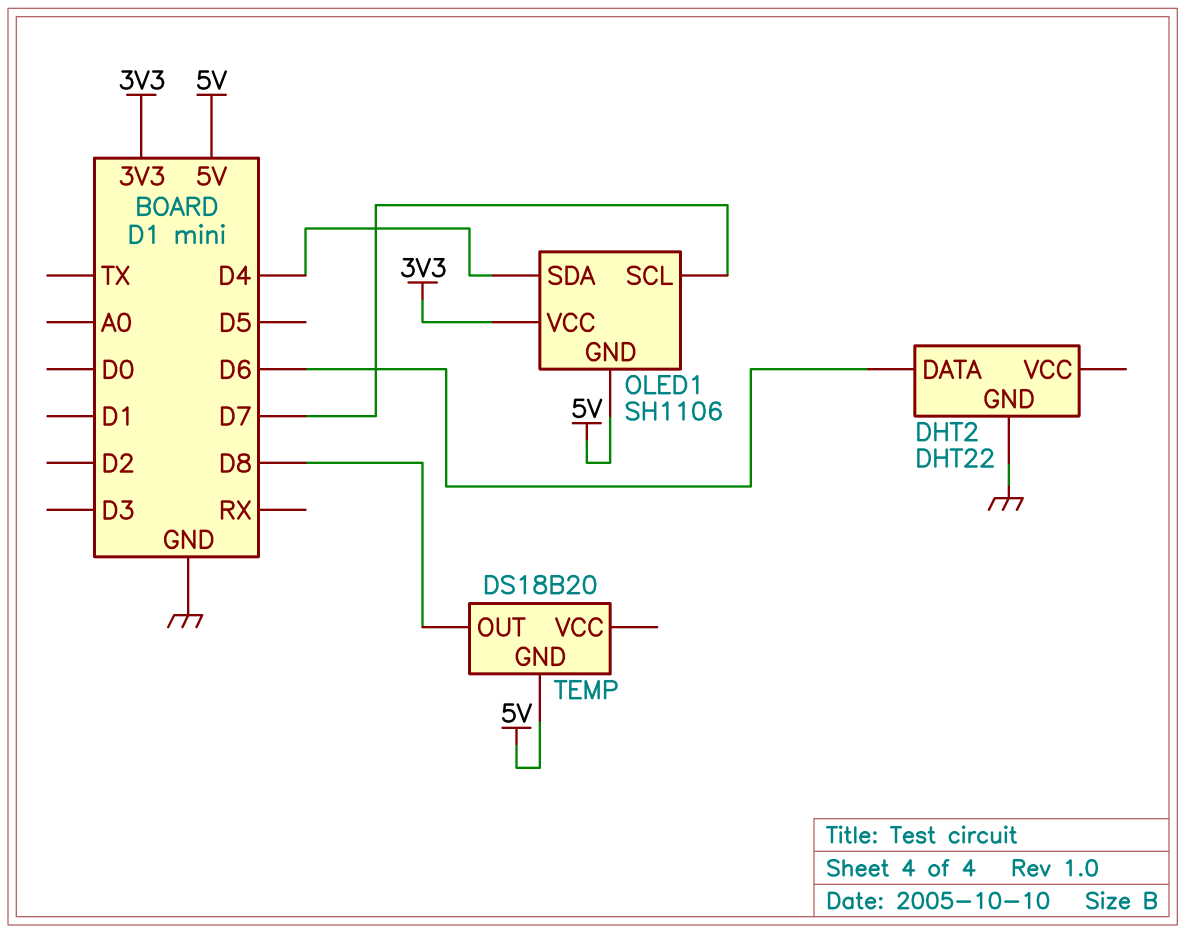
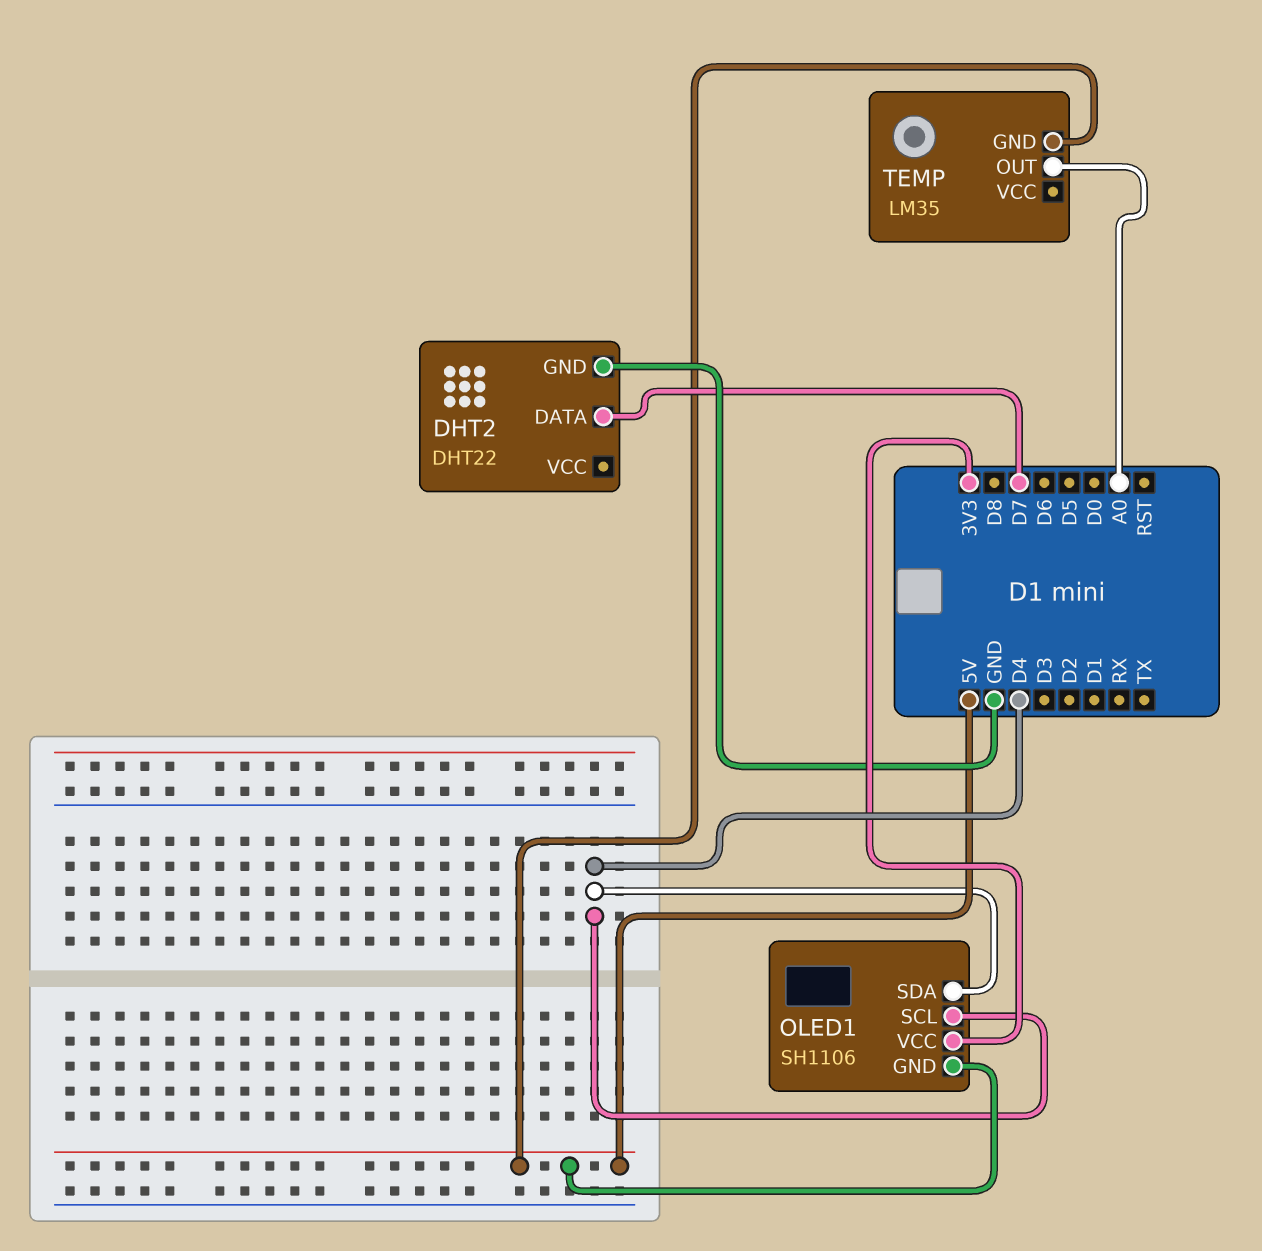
DHT2 pin DATA: D6 -> D7
OLED1 pin SCL: D7 -> D4
TEMP: DS18B20 -> LM35
TEMP pin OUT: D8 -> A0

